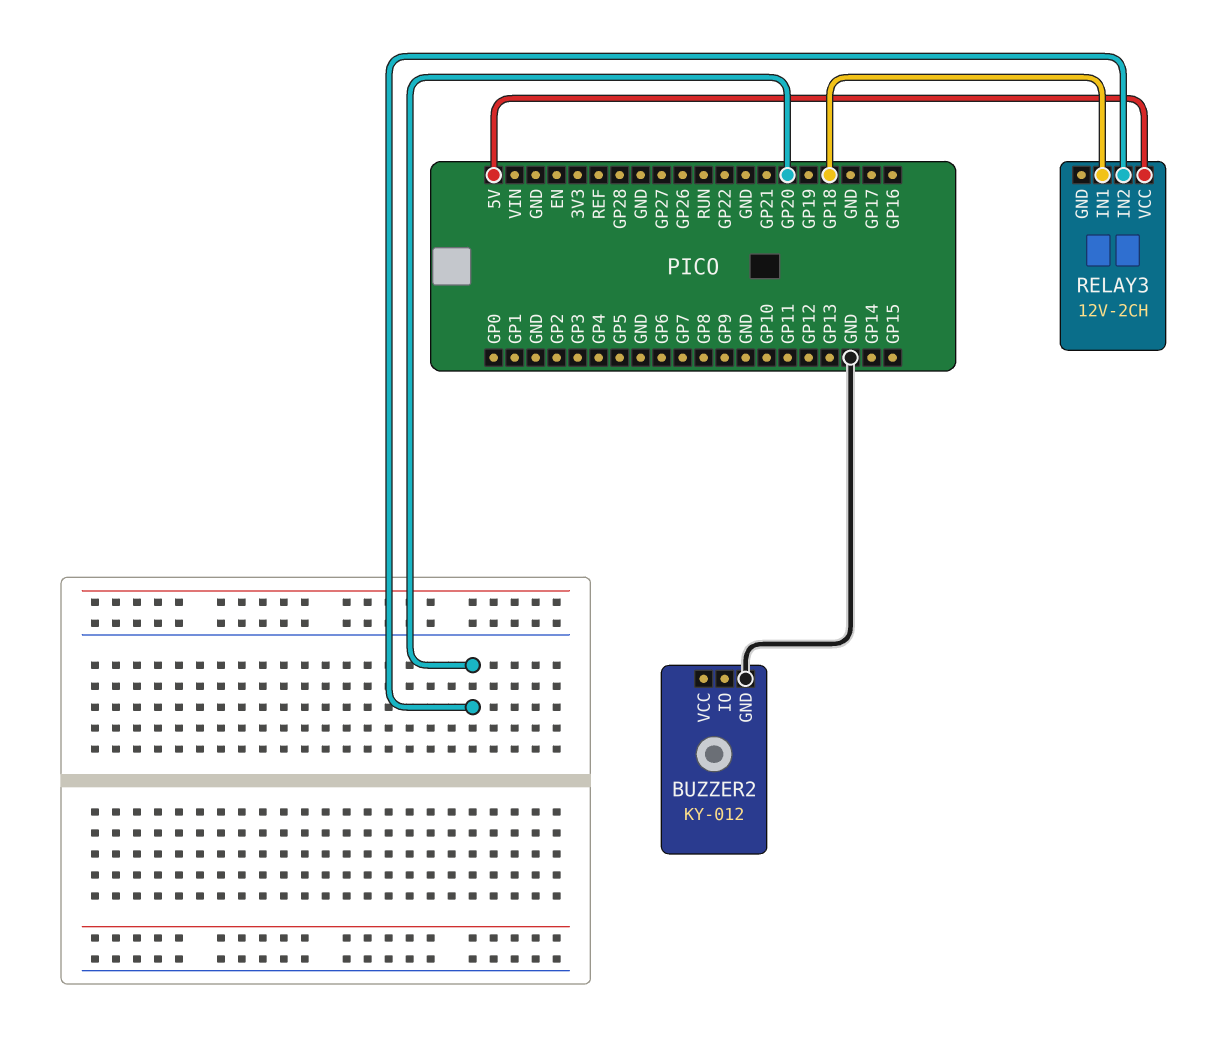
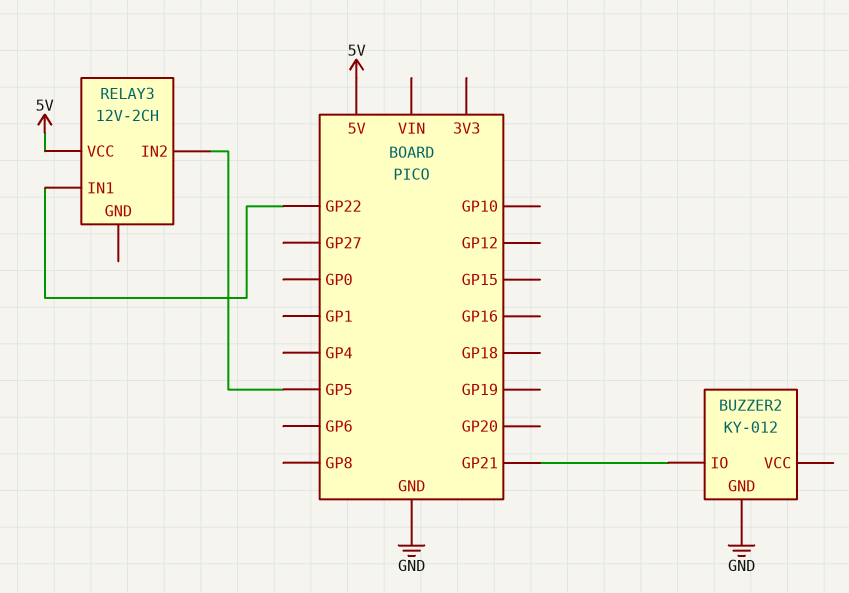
BUZZER2 pin IO: none -> GP21
RELAY3 pin IN1: GP18 -> GP22
RELAY3 pin IN2: GP20 -> GP5

